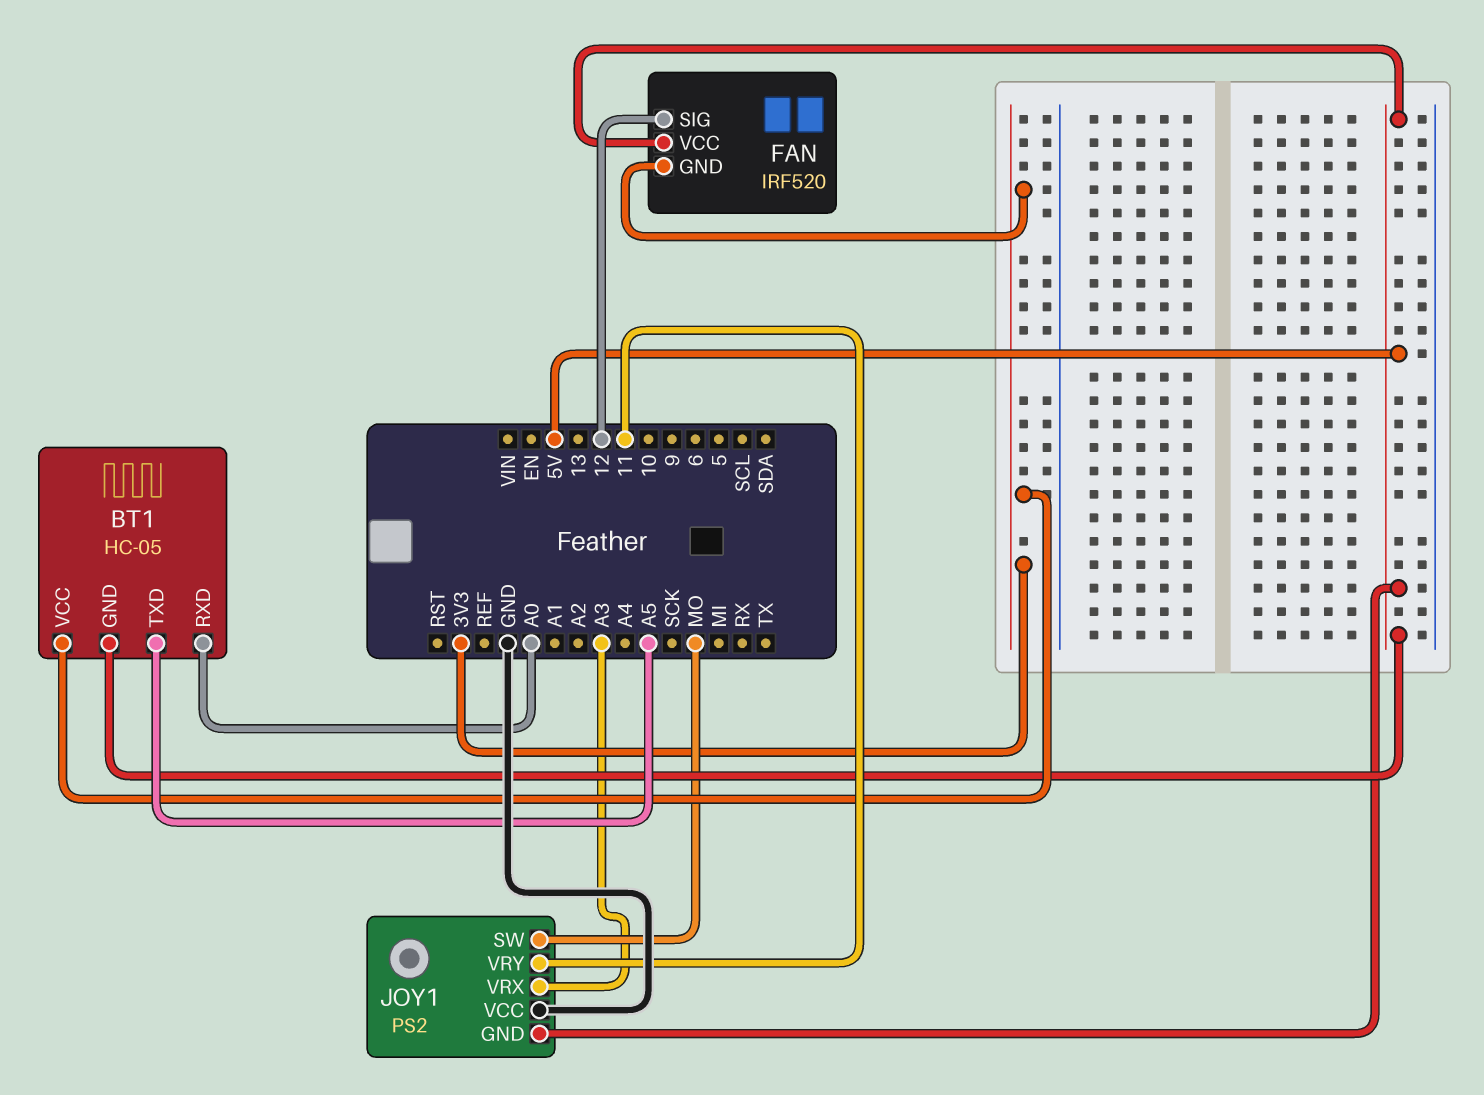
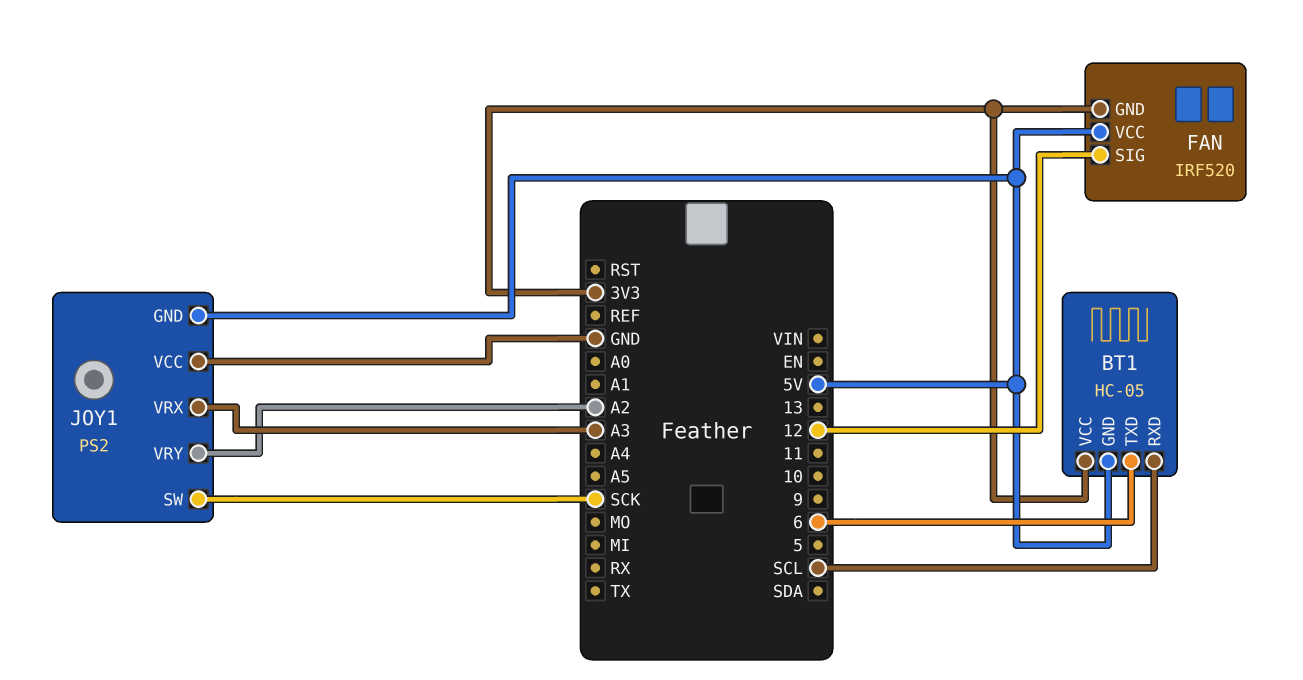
BT1 pin RXD: A0 -> SCL
BT1 pin TXD: A5 -> 6
JOY1 pin SW: MO -> SCK
JOY1 pin VRY: 11 -> A2

